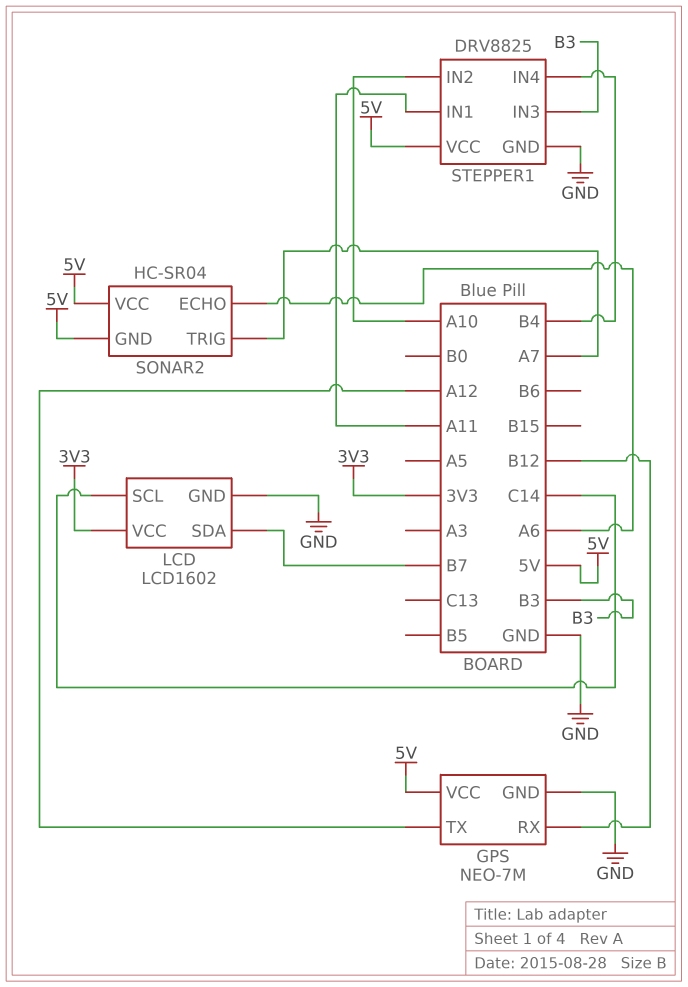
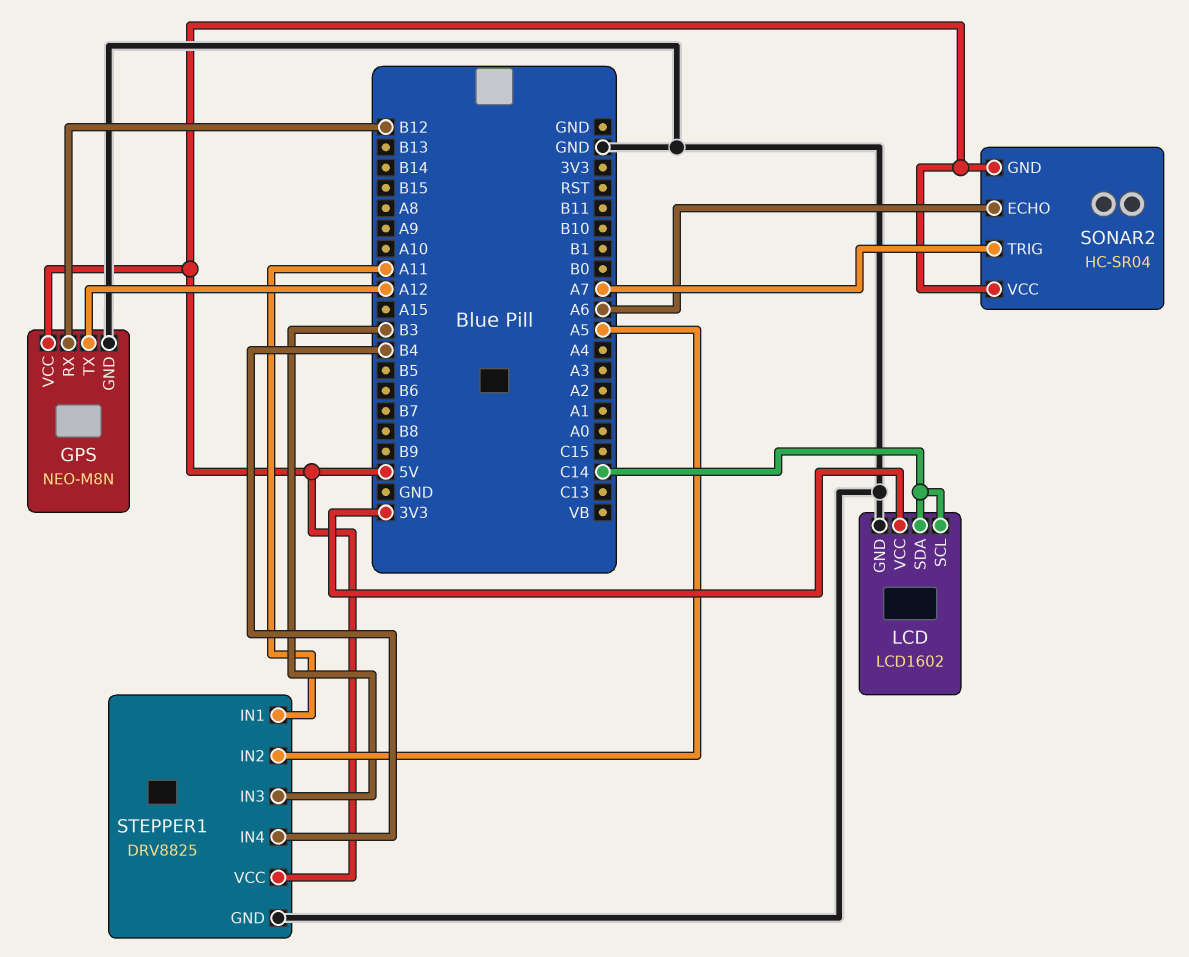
GPS: NEO-7M -> NEO-M8N
LCD pin SDA: B7 -> C14
STEPPER1 pin IN2: A10 -> A5

